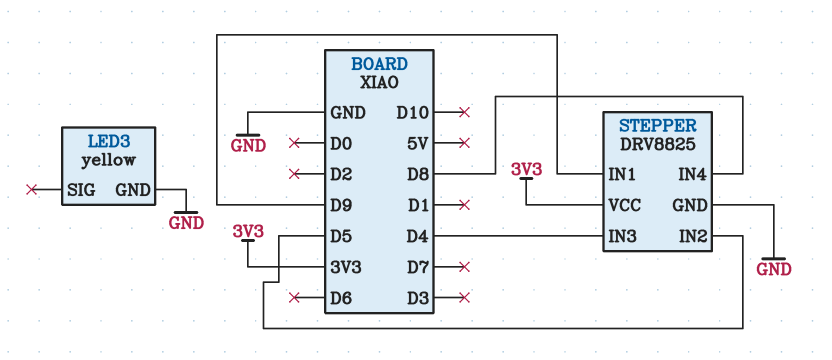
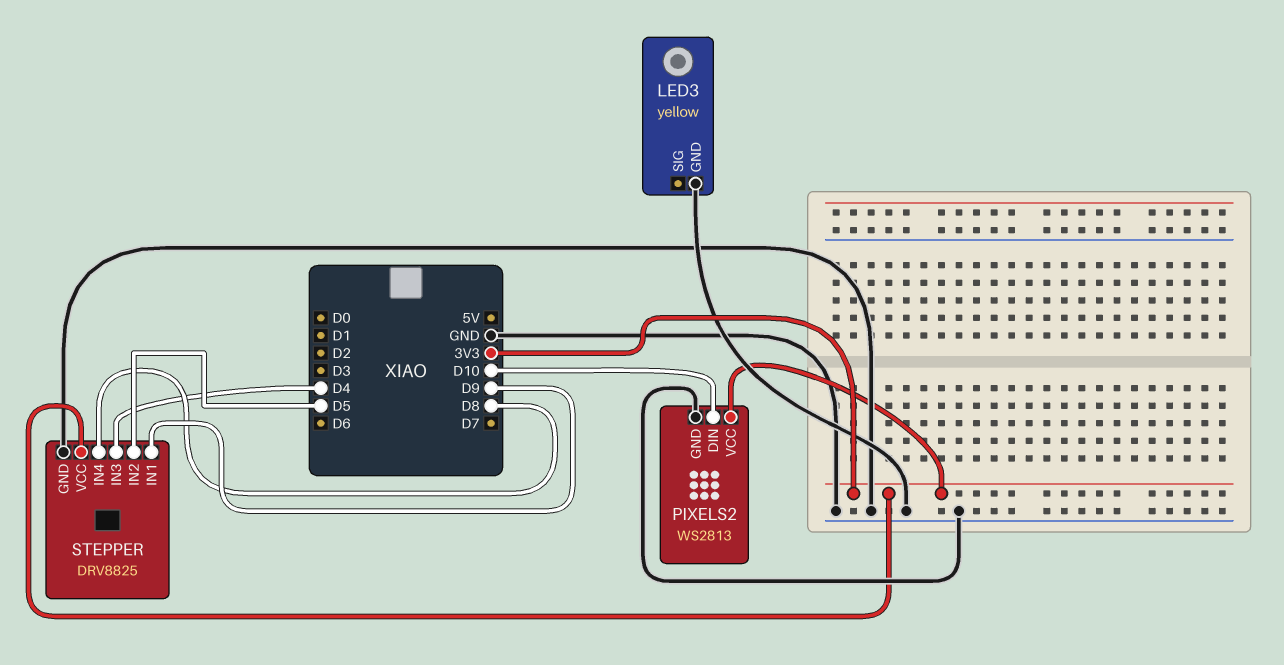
PIXELS2: none -> WS2813
PIXELS2 pin DIN: none -> D10
PIXELS2 pin GND: none -> GND
PIXELS2 pin VCC: none -> 3V3

